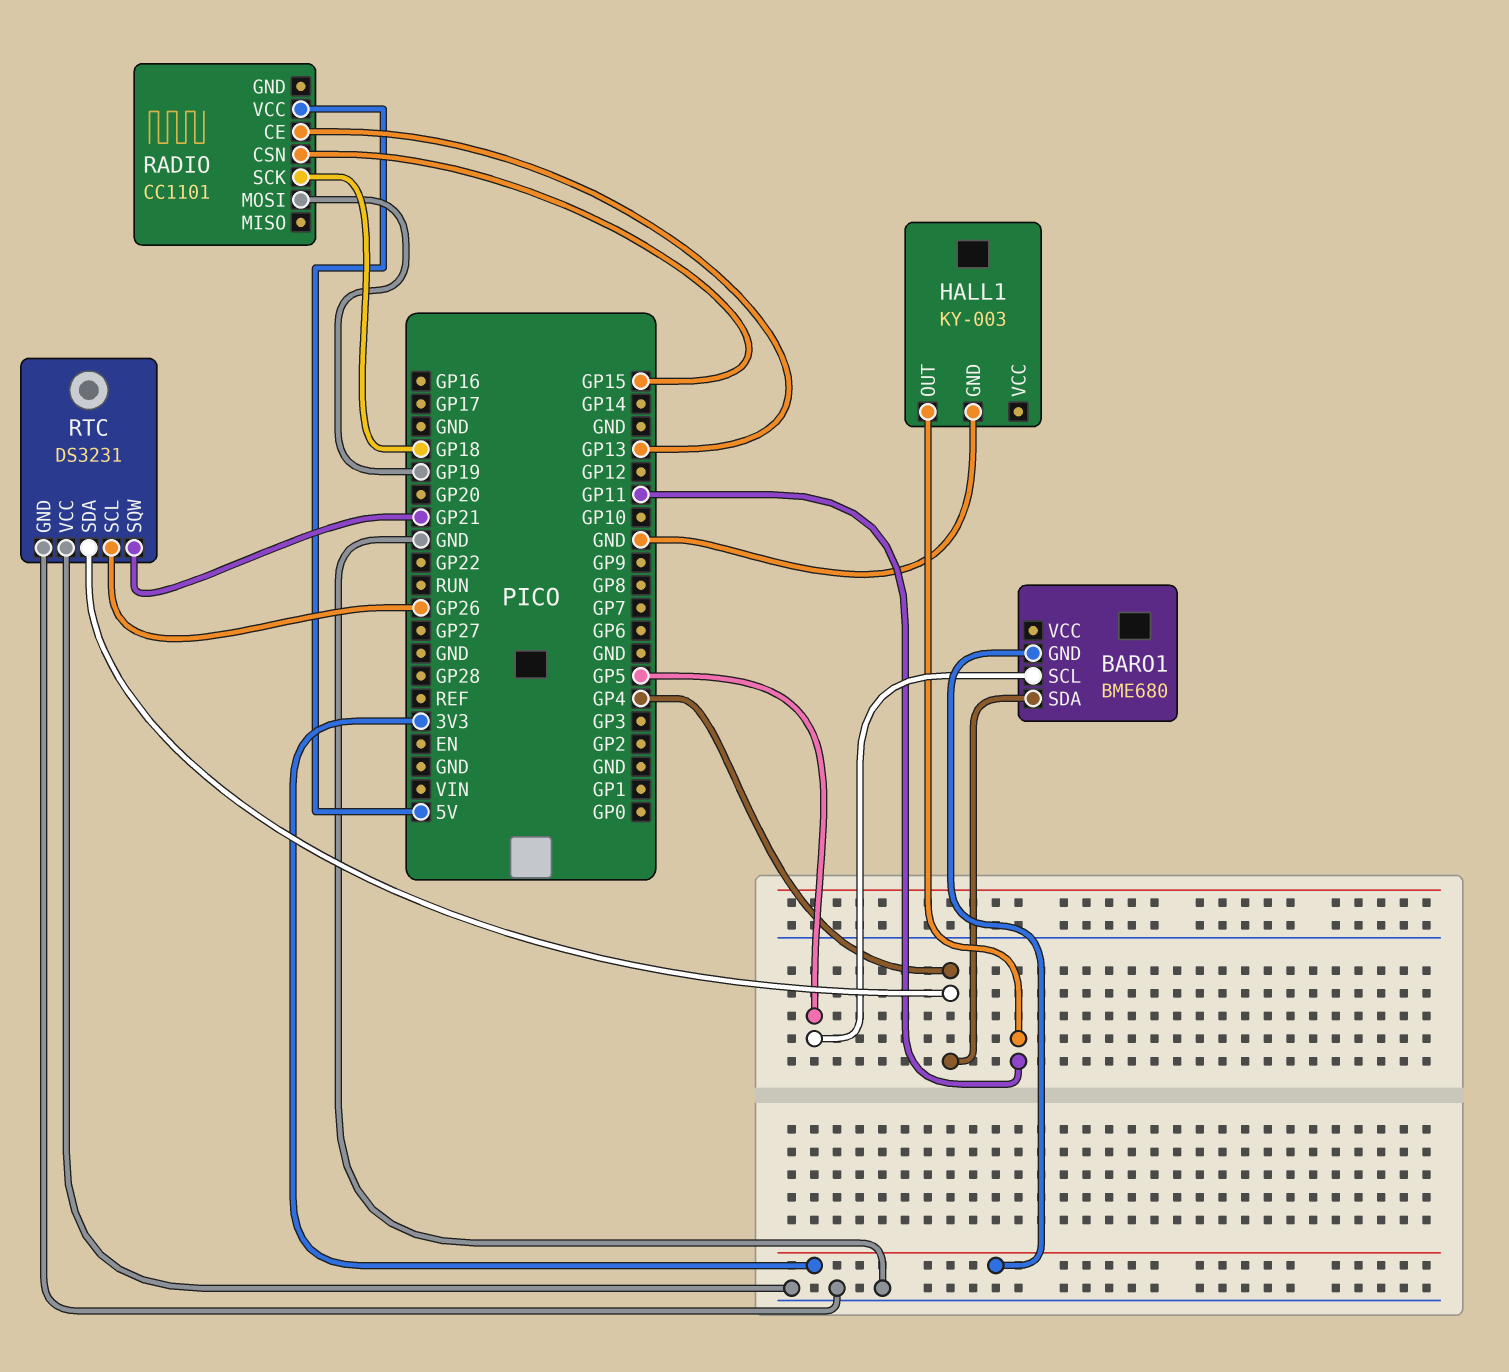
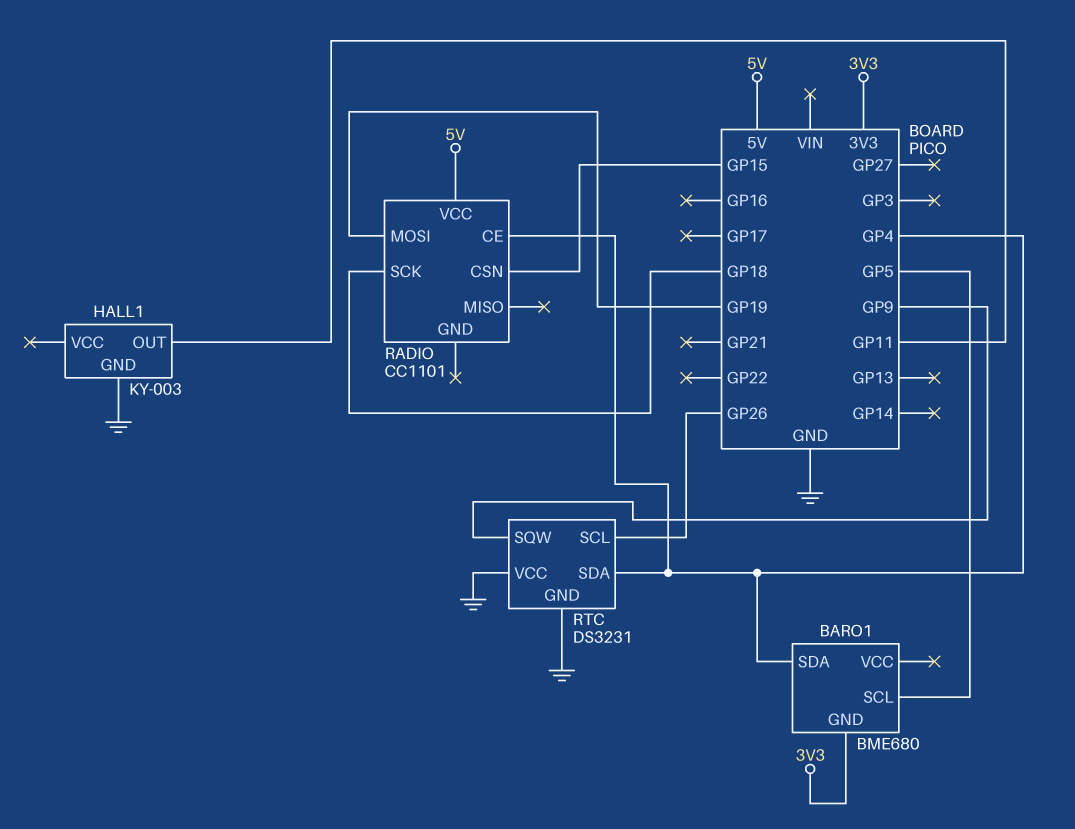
RADIO pin CE: GP13 -> GP4
RTC pin SQW: GP21 -> GP9

